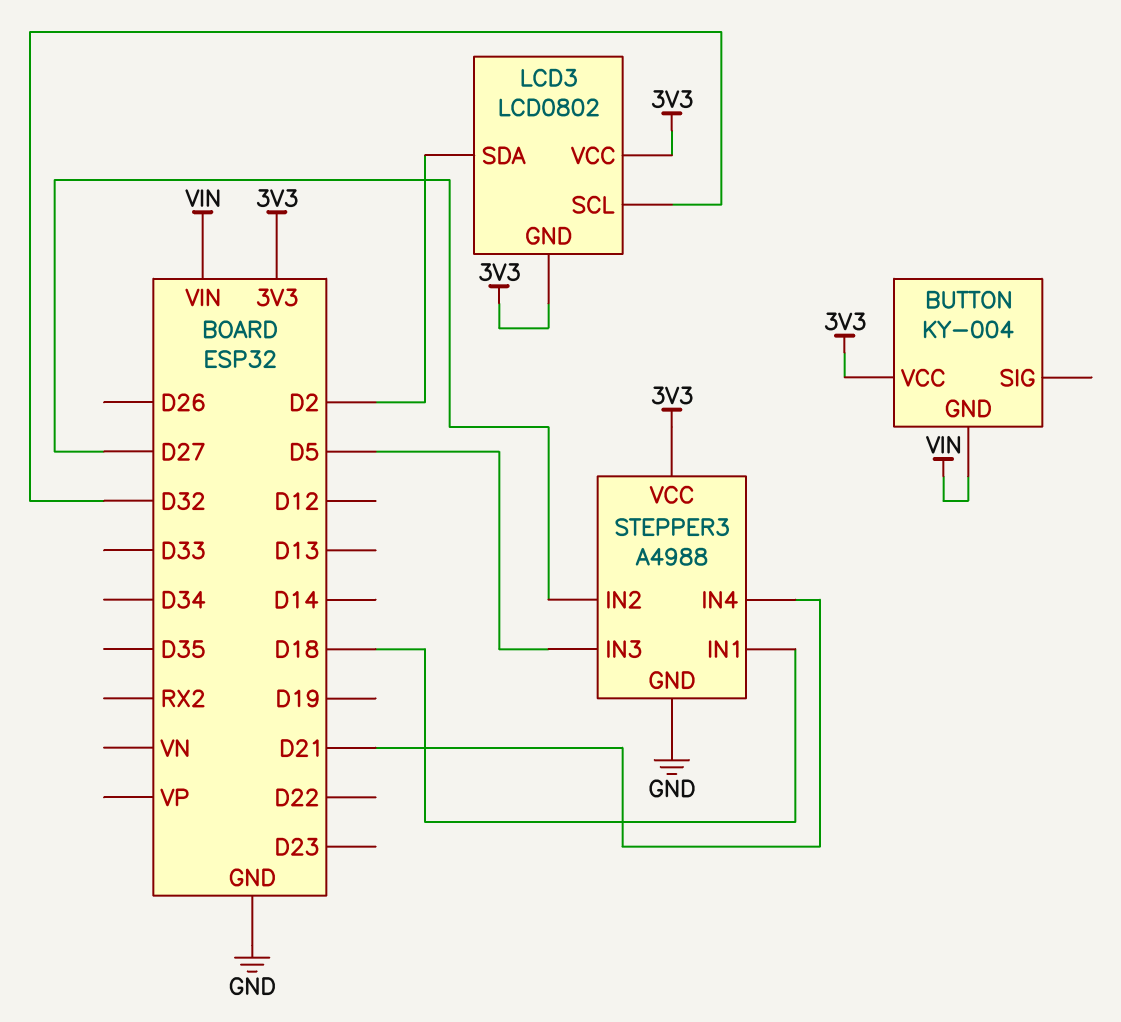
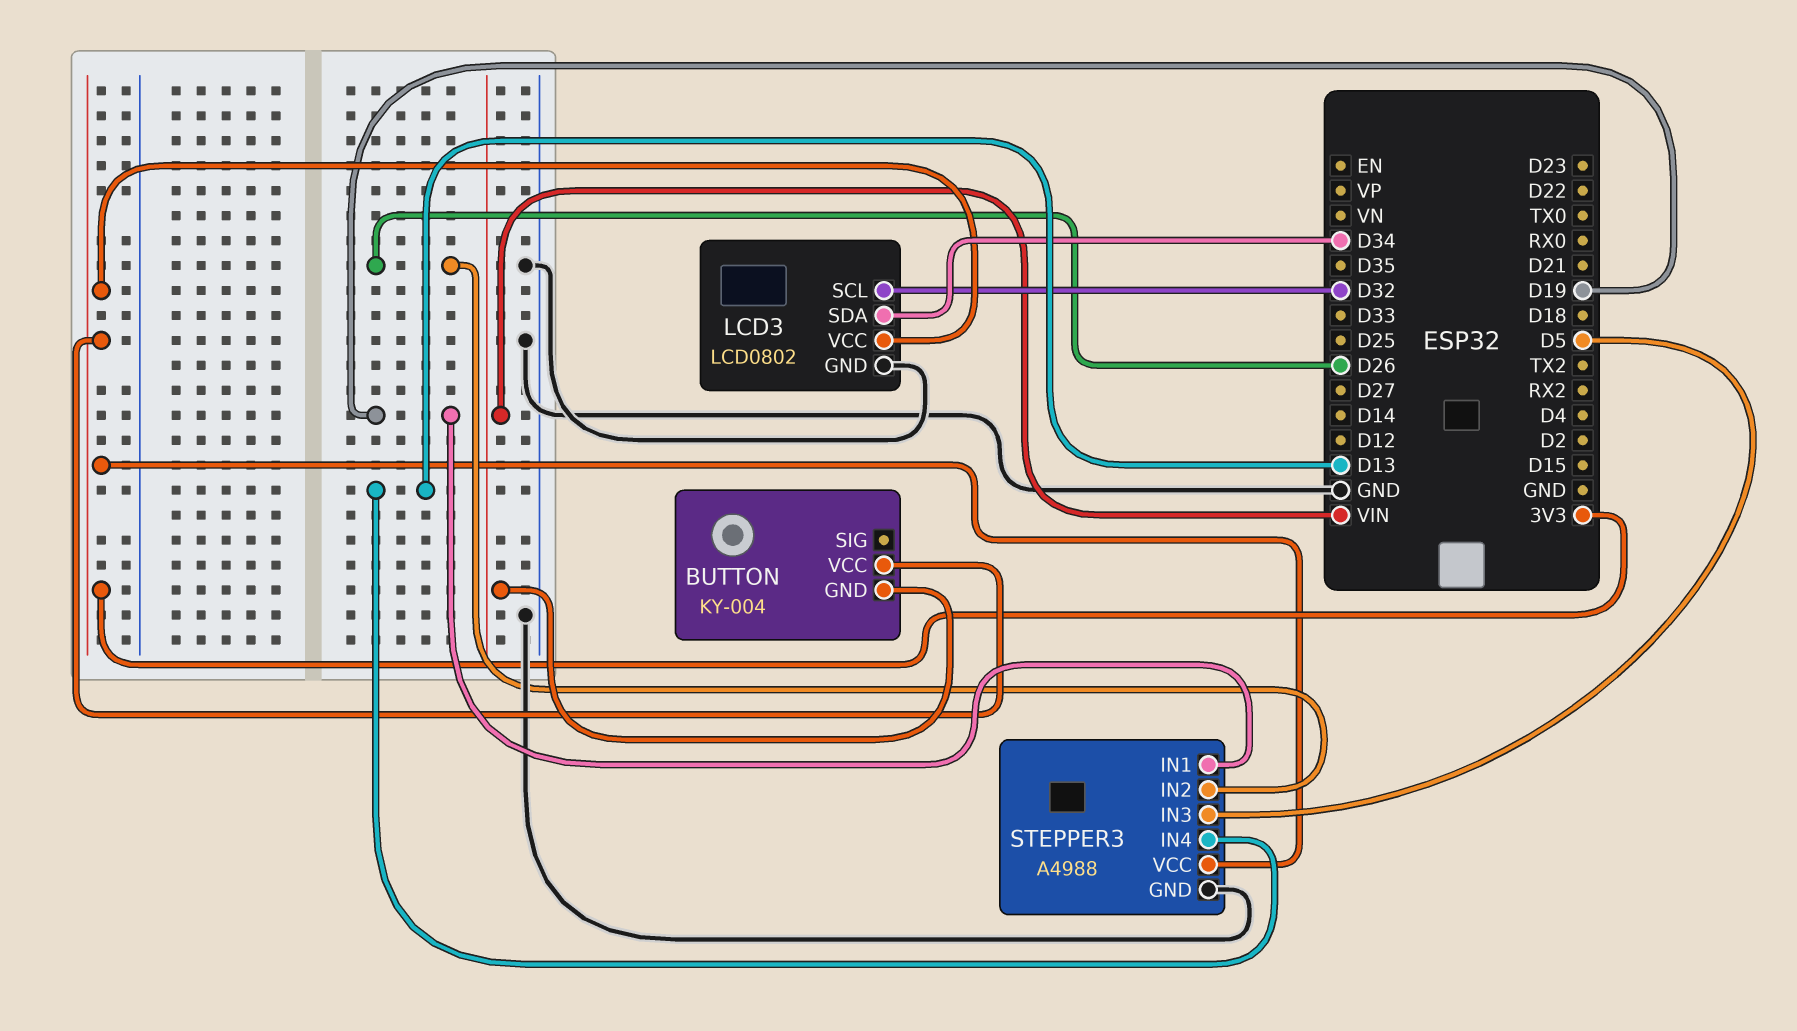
LCD3 pin GND: 3V3 -> GND
LCD3 pin SDA: D2 -> D34
STEPPER3 pin IN1: D18 -> D19
STEPPER3 pin IN2: D27 -> D26
STEPPER3 pin IN4: D21 -> D13

